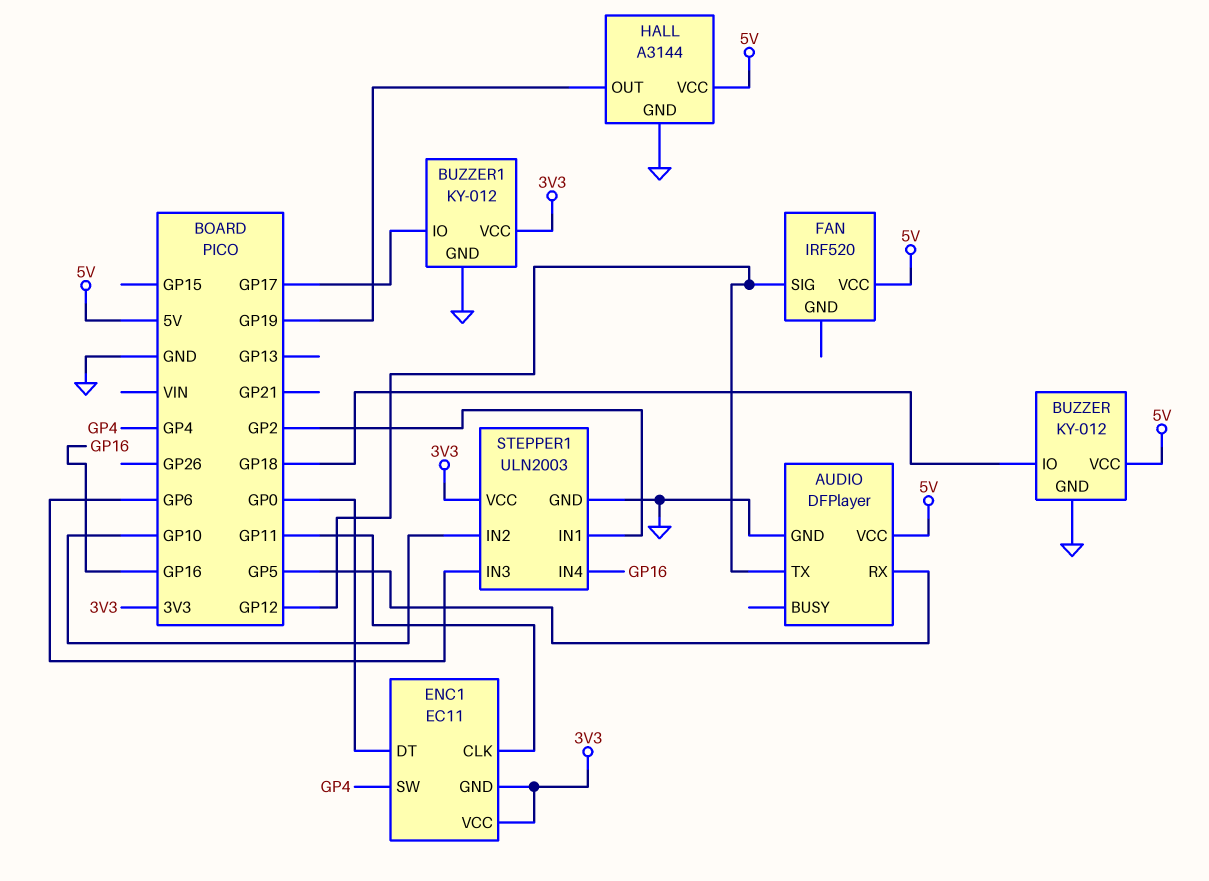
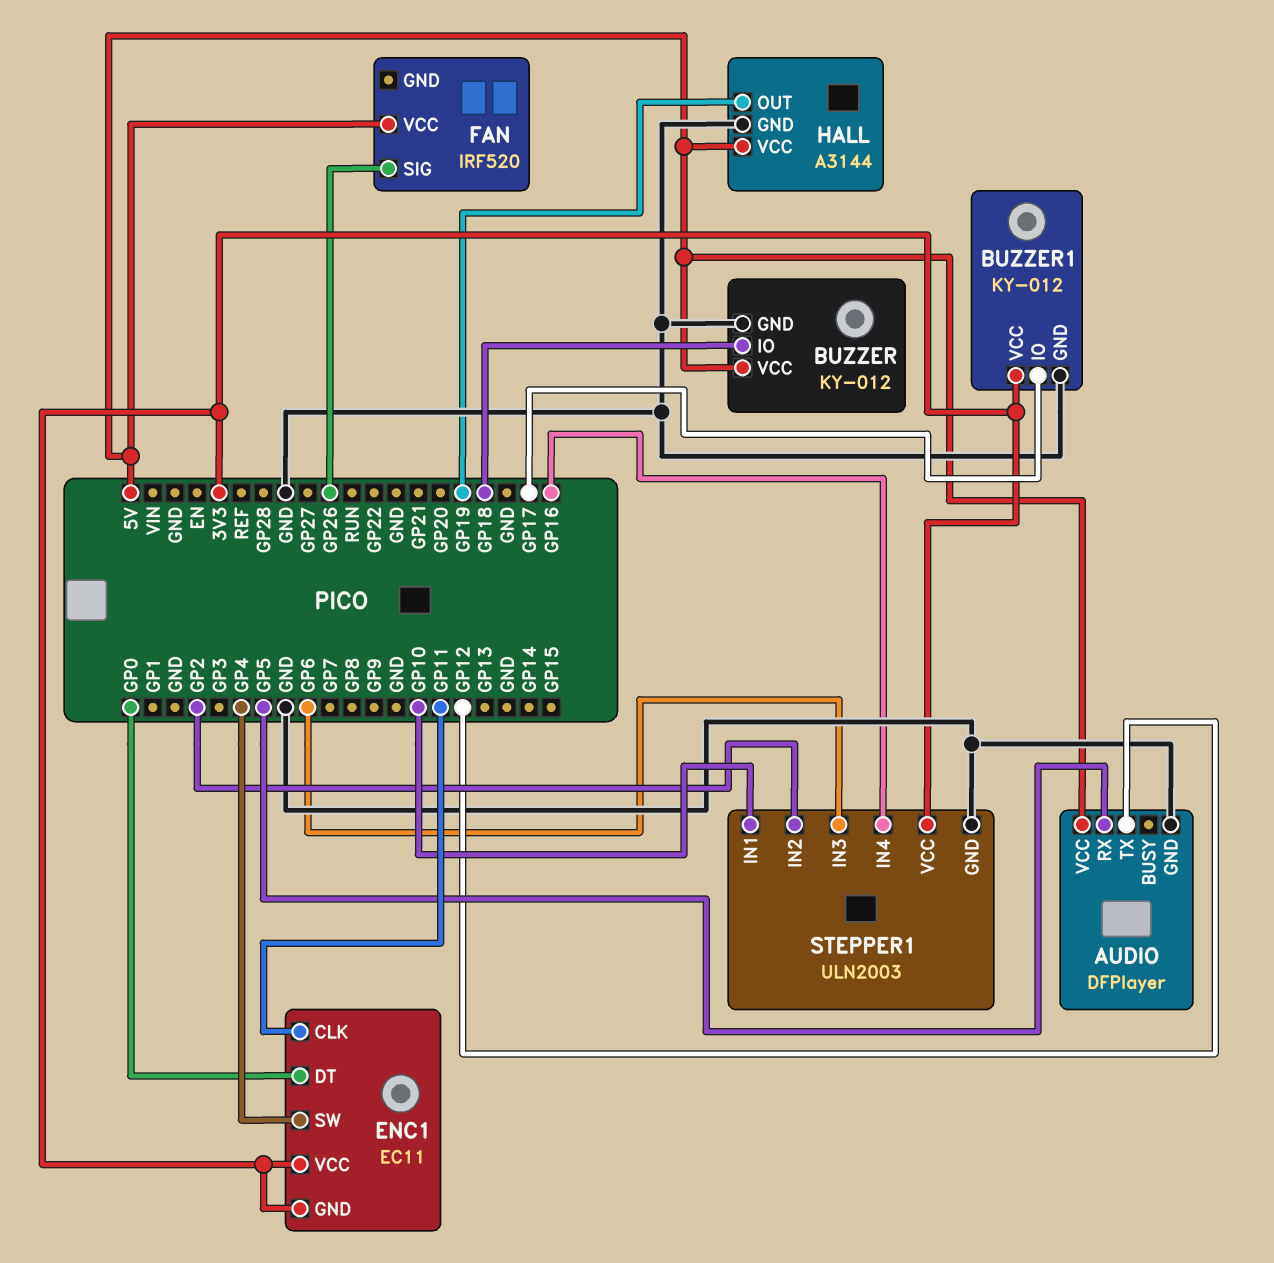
FAN pin SIG: GP12 -> GP26
STEPPER1 pin IN1: GP2 -> GP10
STEPPER1 pin IN2: GP10 -> GP2

